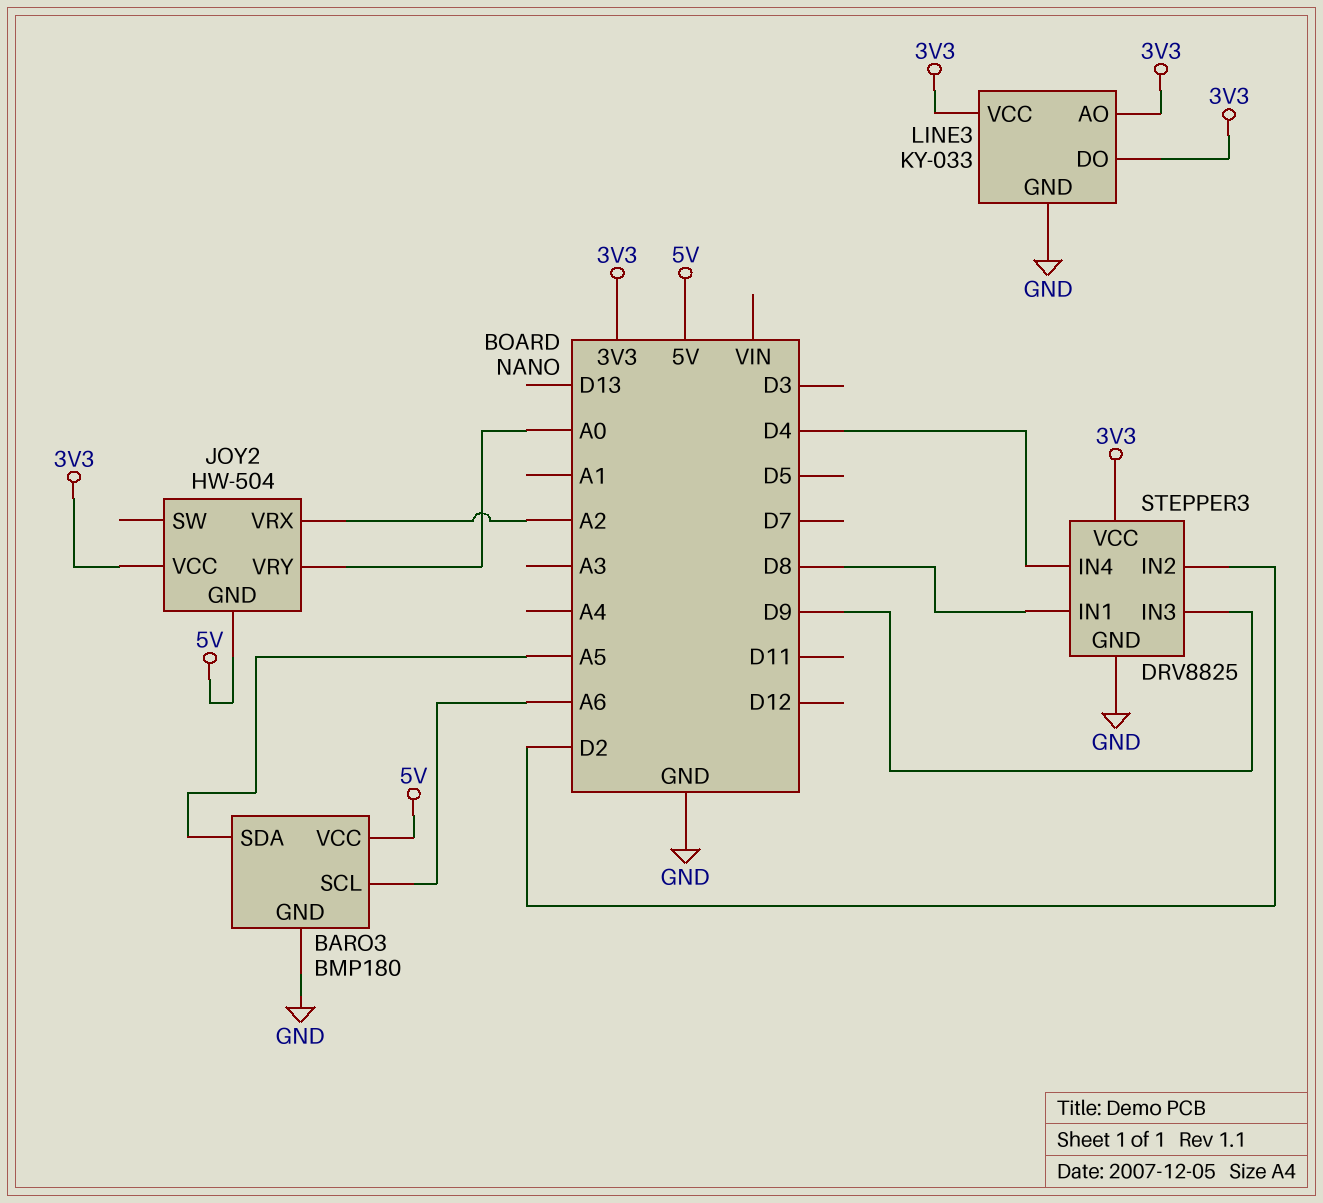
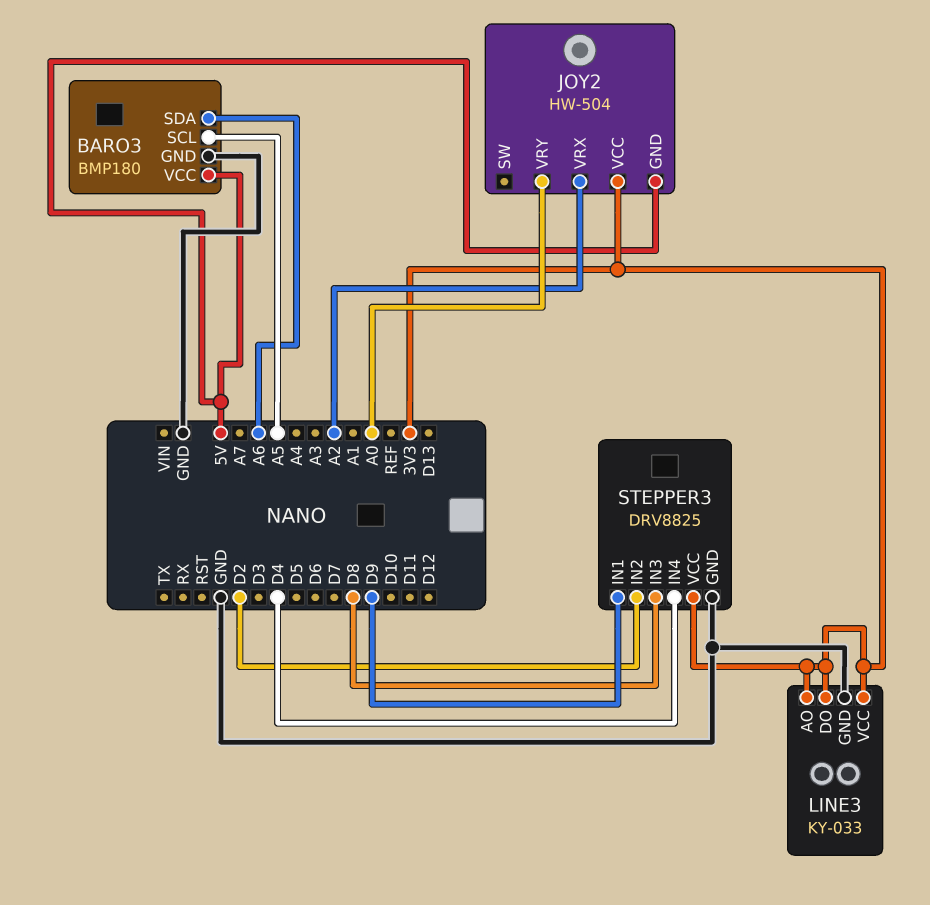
BARO3 pin SCL: A6 -> A5
BARO3 pin SDA: A5 -> A6
STEPPER3 pin IN1: D8 -> D9
STEPPER3 pin IN3: D9 -> D8

